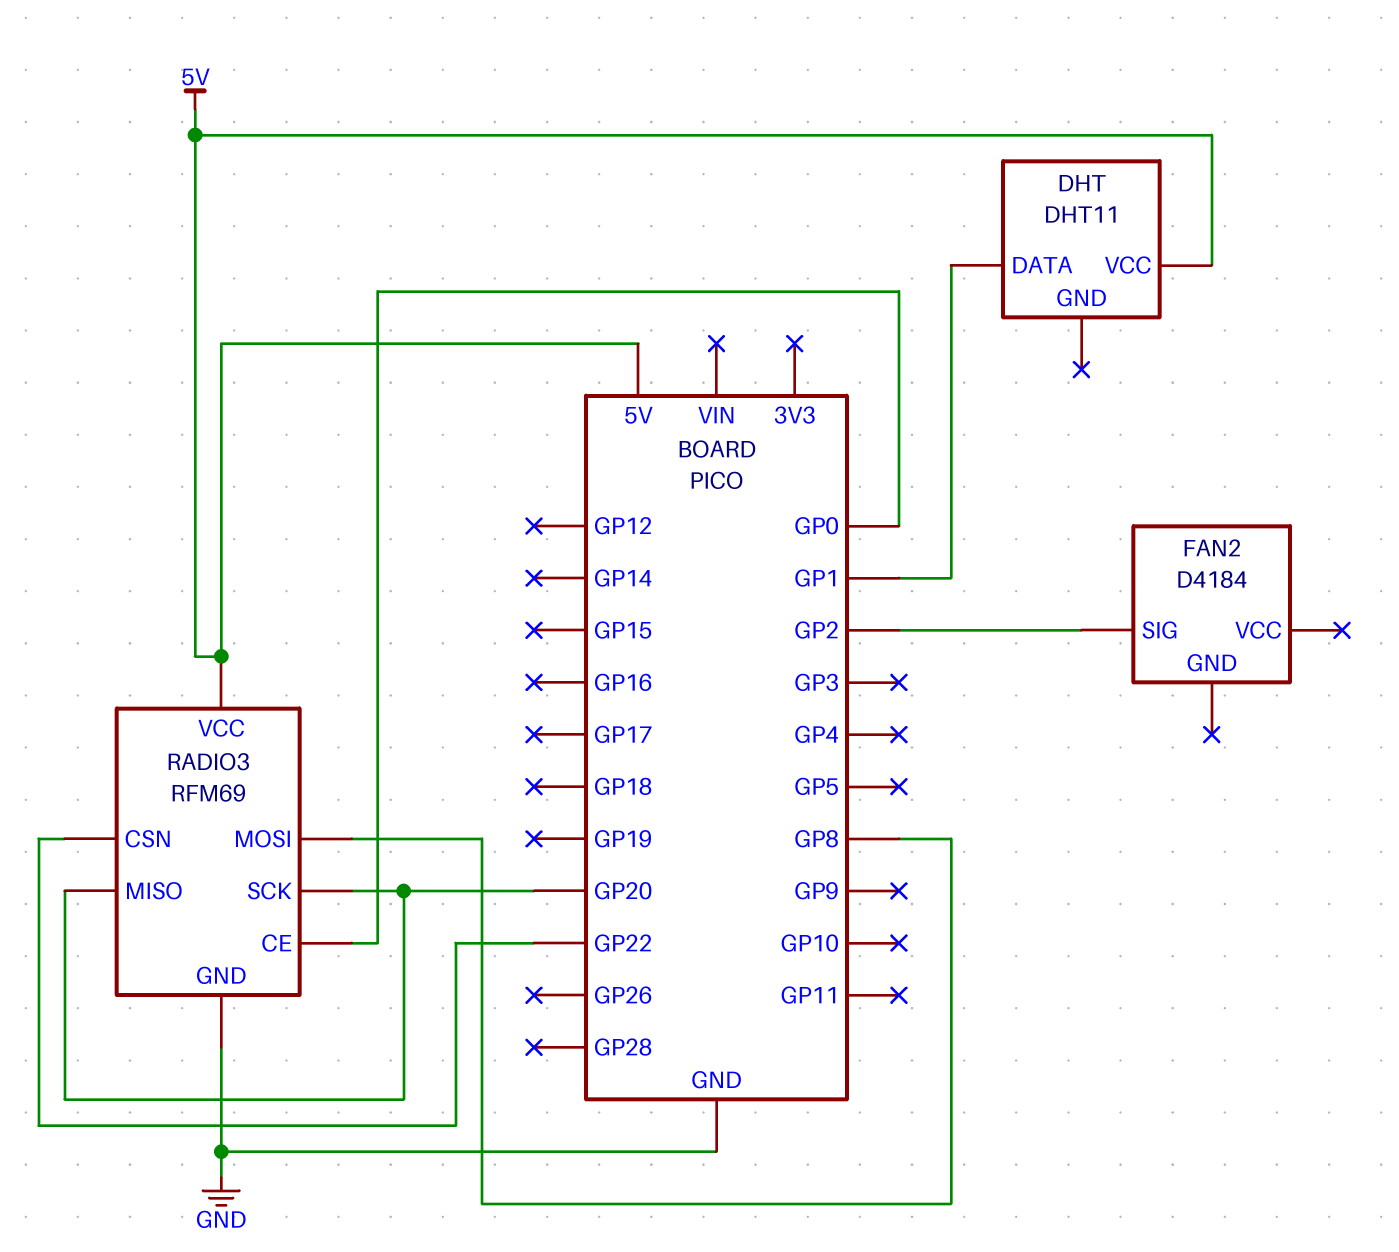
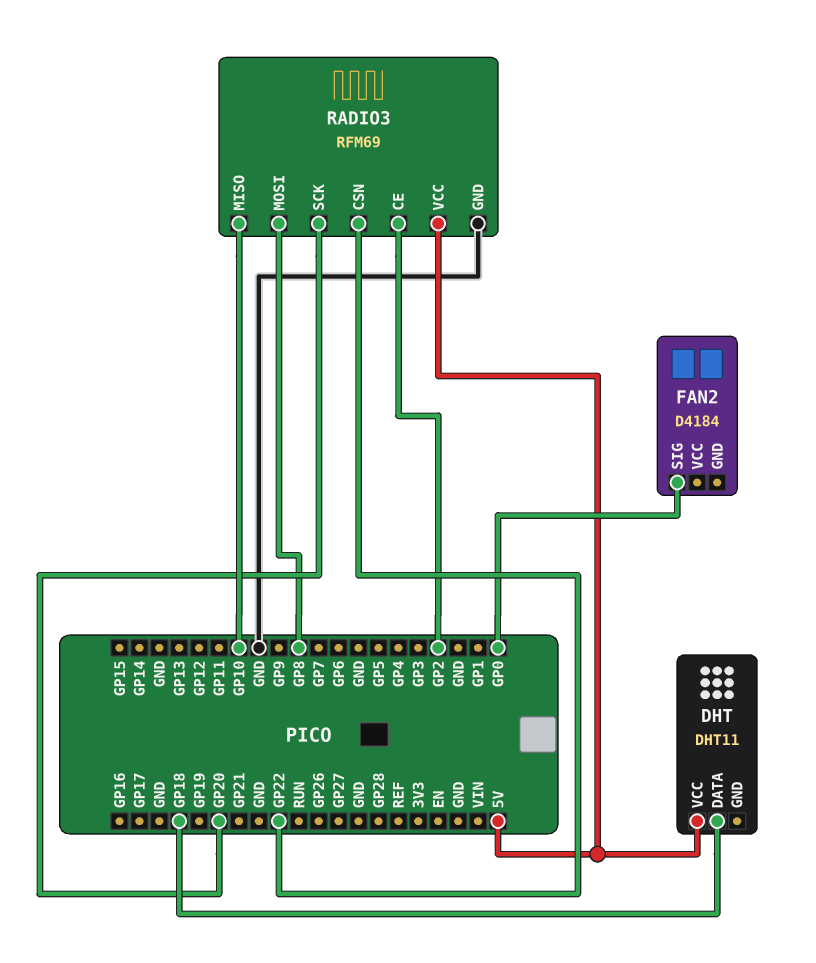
DHT pin DATA: GP1 -> GP18
FAN2 pin SIG: GP2 -> GP0
RADIO3 pin CE: GP0 -> GP2
RADIO3 pin MISO: GP20 -> GP10

